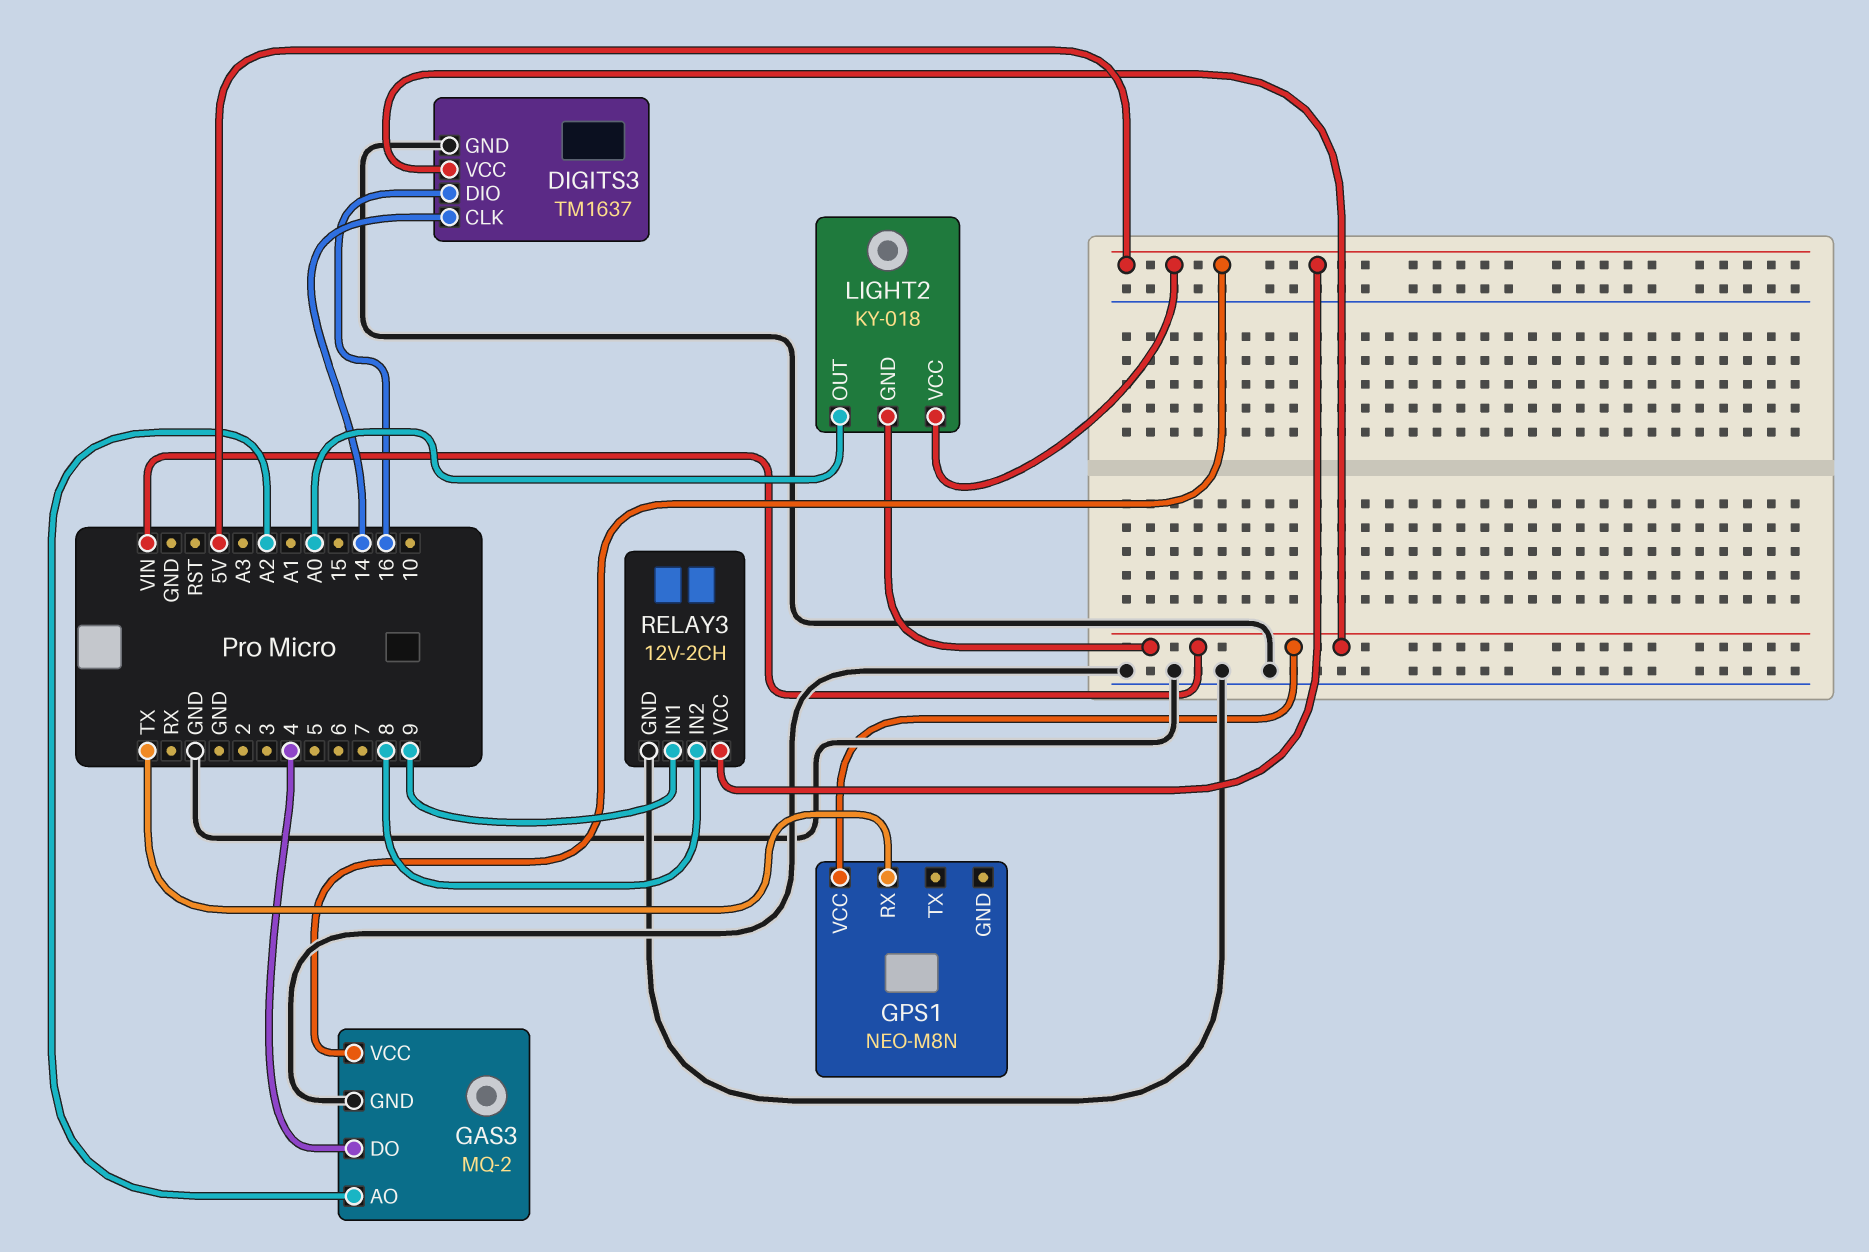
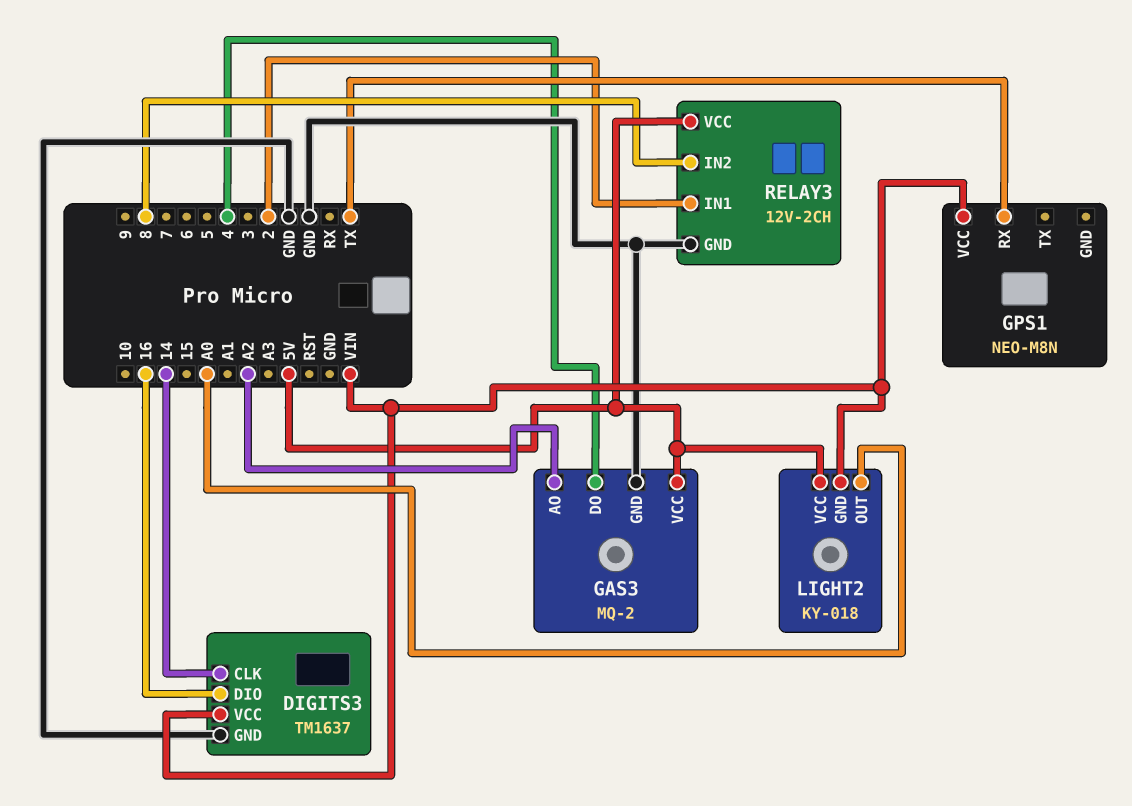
RELAY3 pin IN1: 9 -> 2

